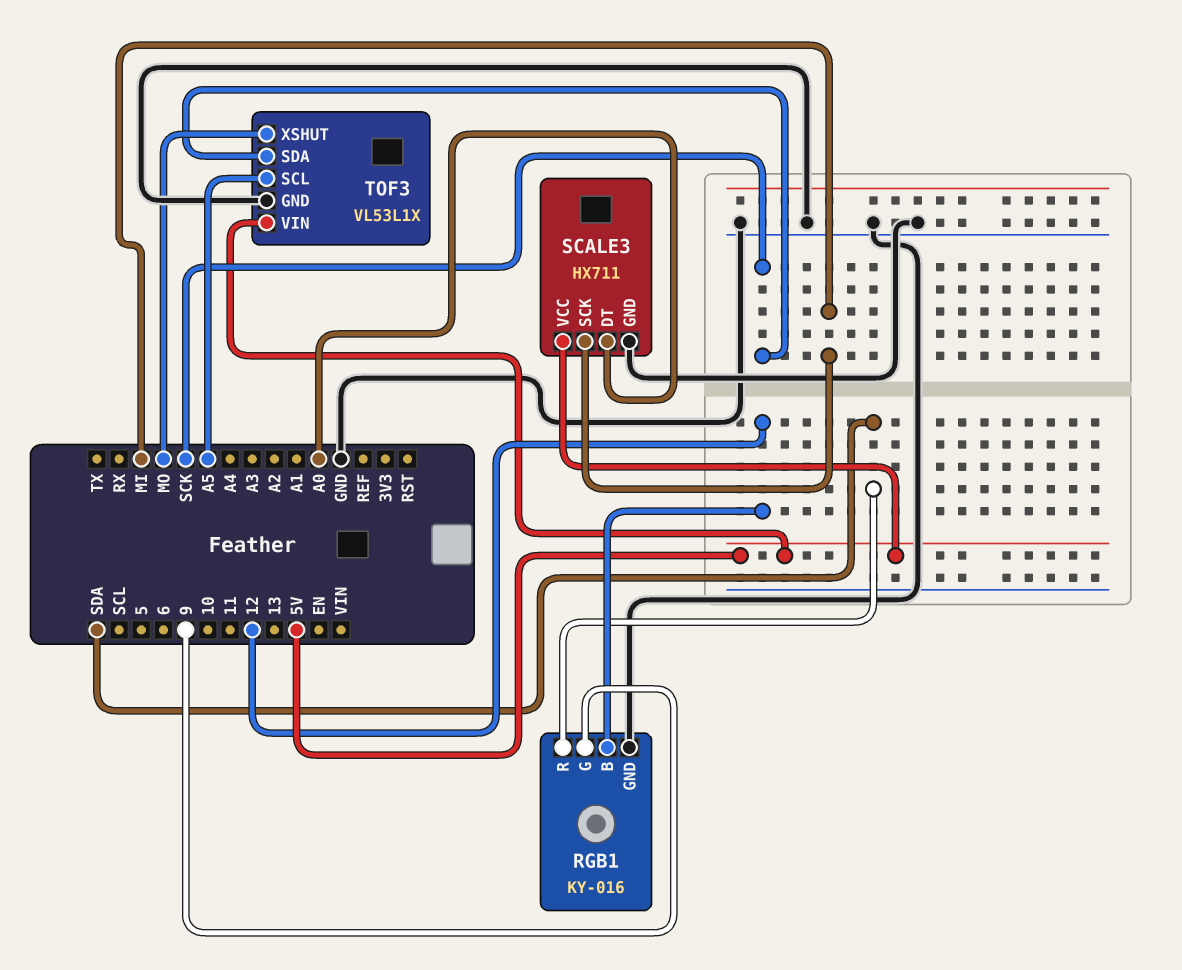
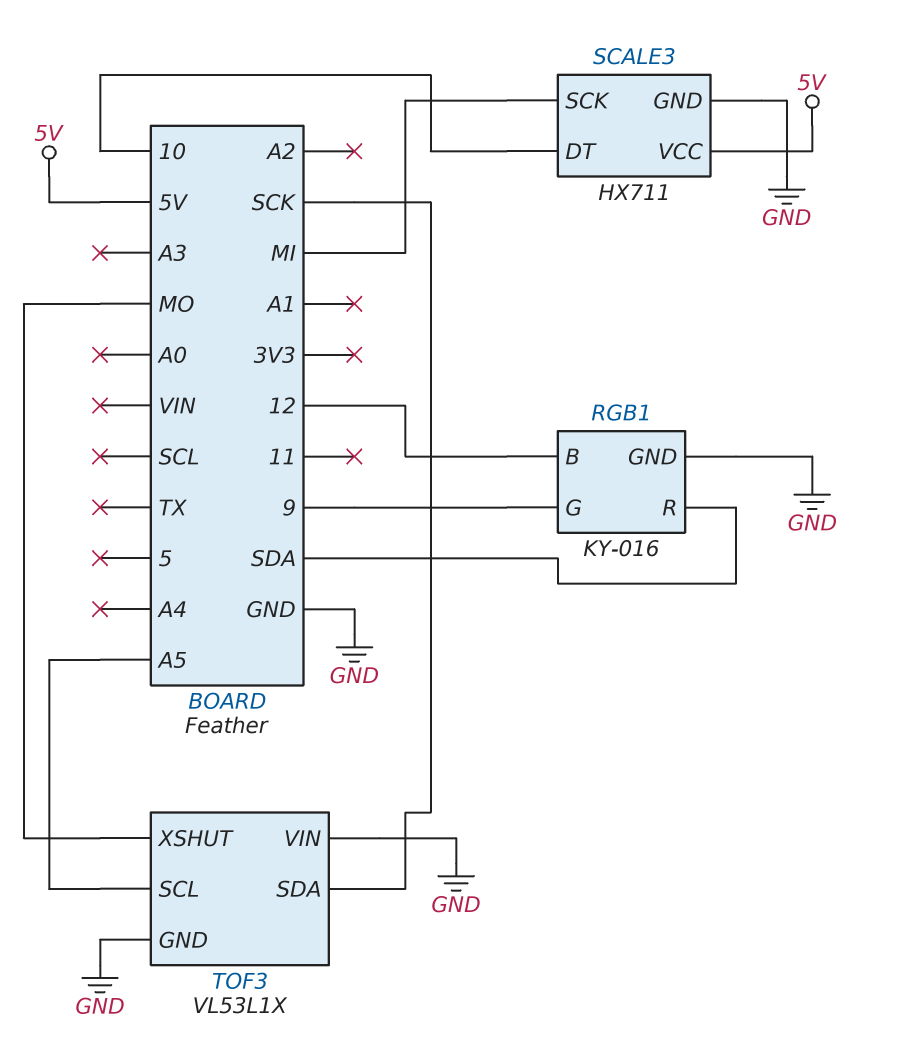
SCALE3 pin DT: A0 -> 10
TOF3 pin VIN: 5V -> GND

